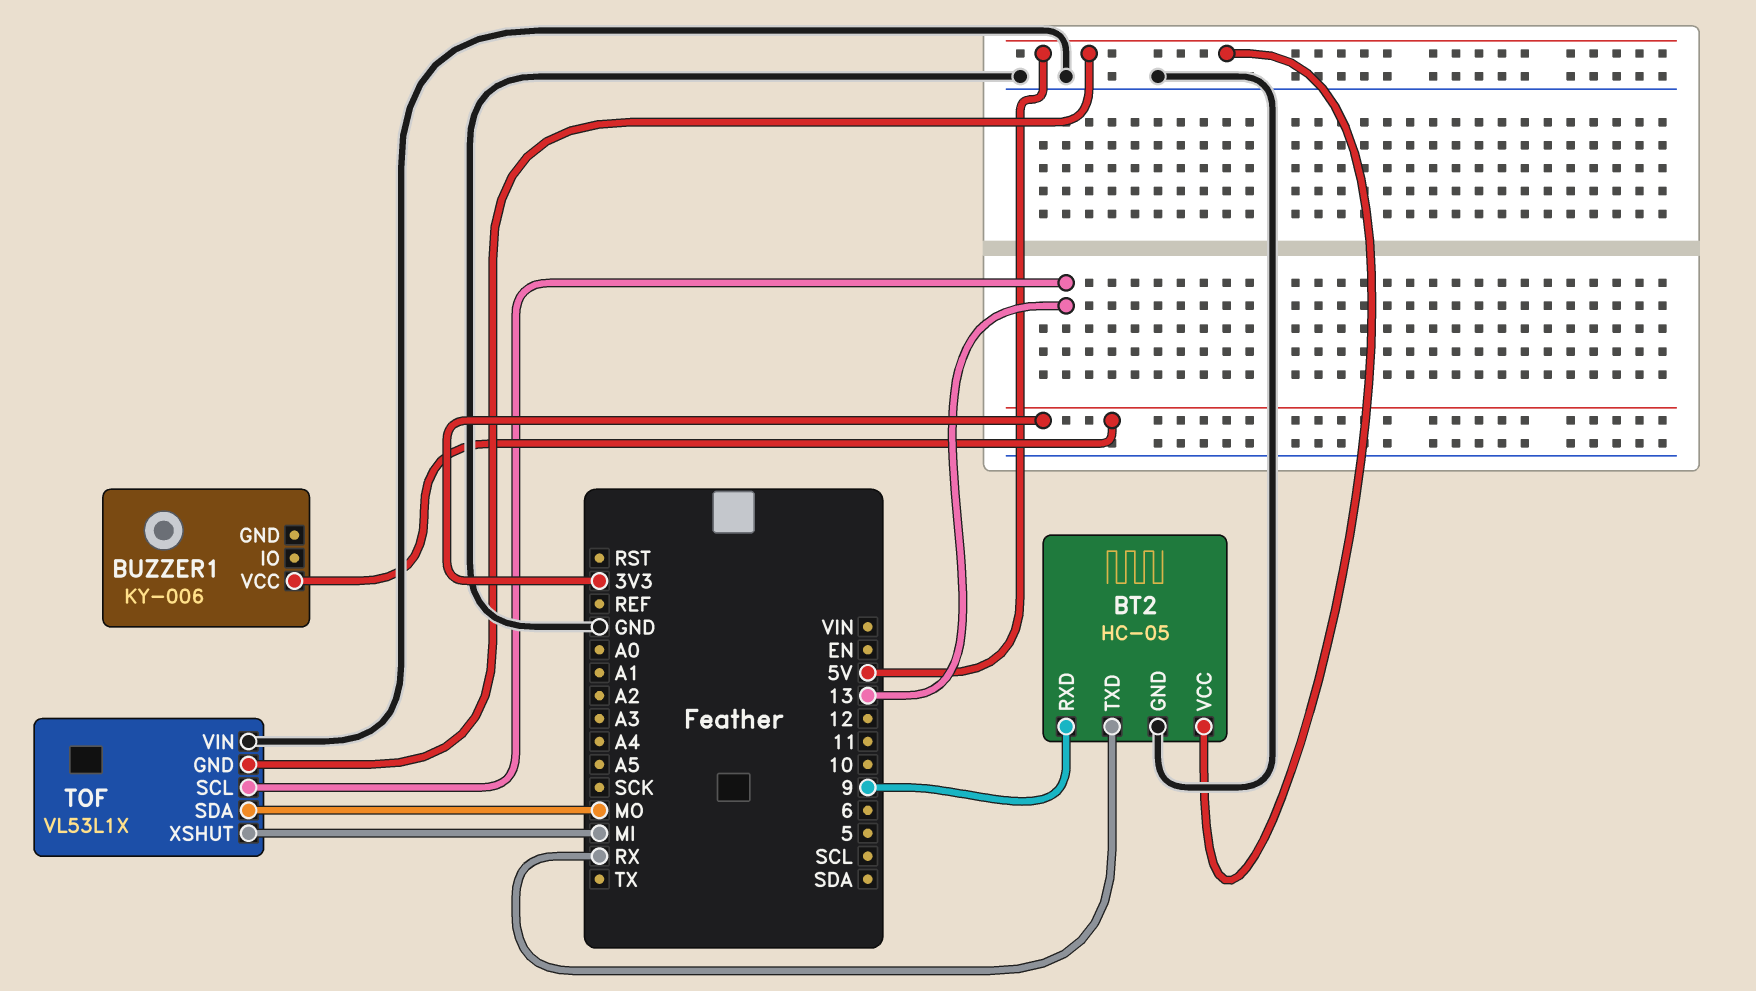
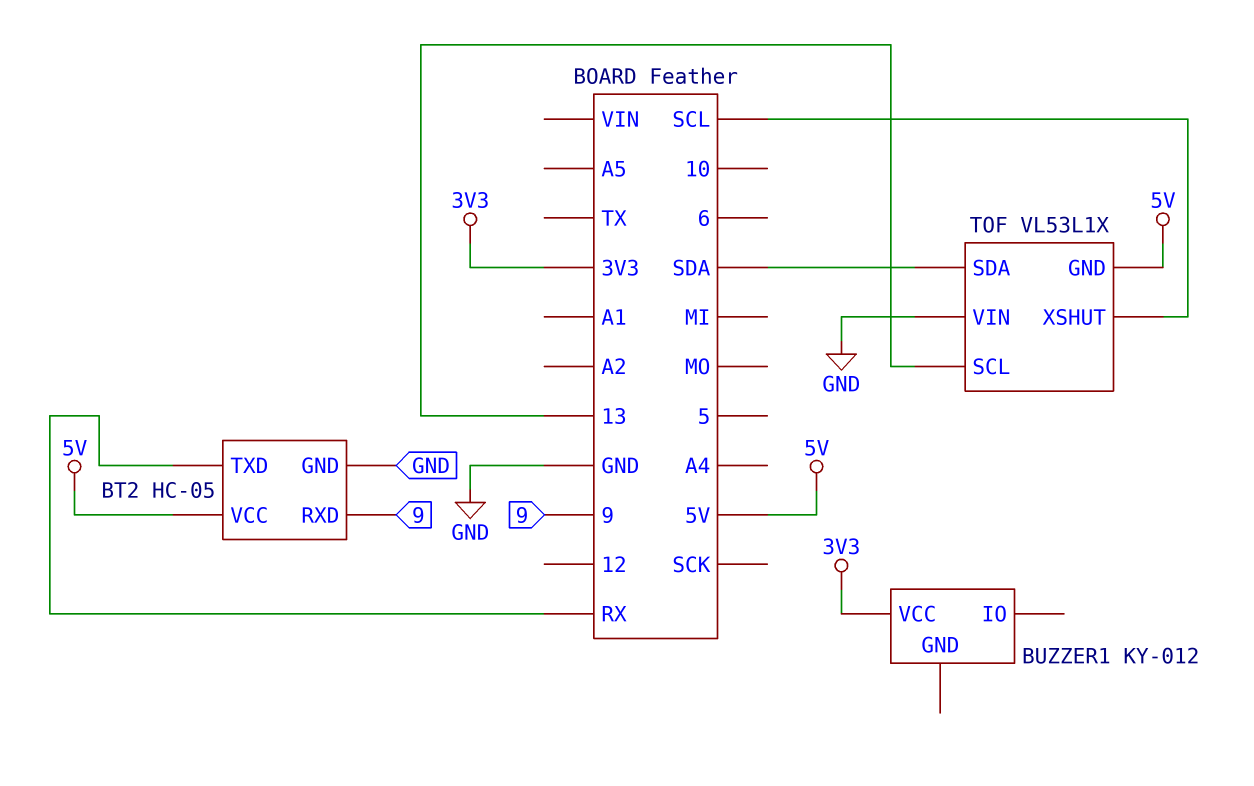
BUZZER1: KY-006 -> KY-012
TOF pin SDA: MO -> SDA
TOF pin XSHUT: MI -> SCL

